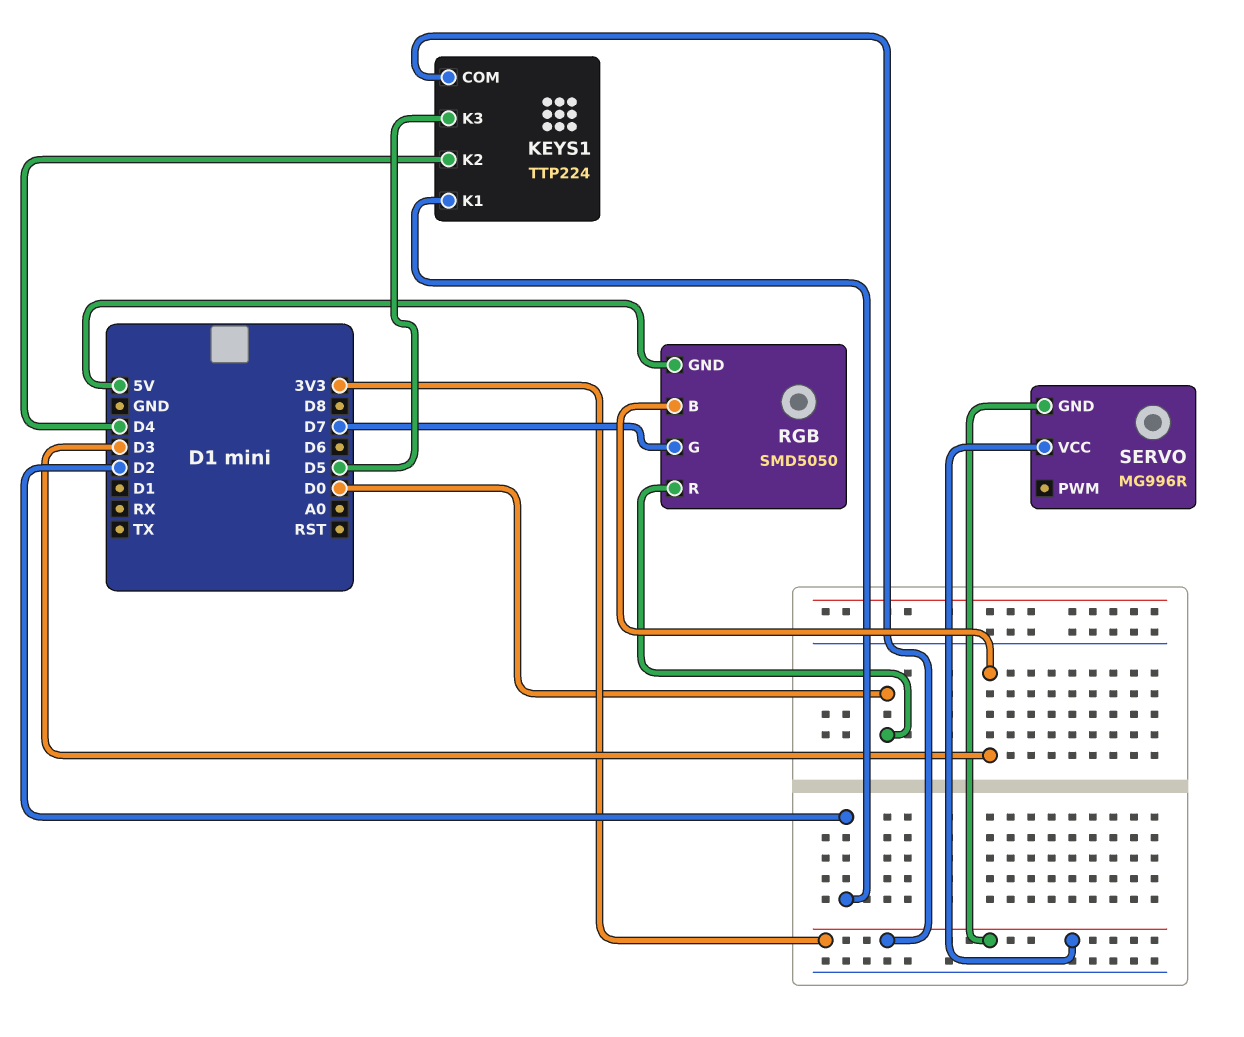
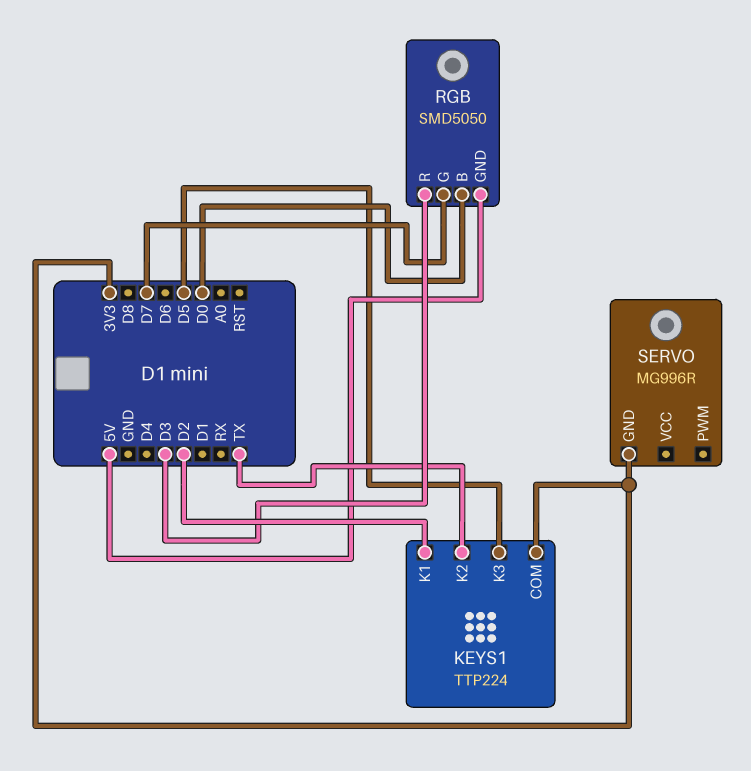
KEYS1 pin K2: D4 -> TX
RGB pin B: D3 -> D0
RGB pin R: D0 -> D3
SERVO pin VCC: 3V3 -> none

